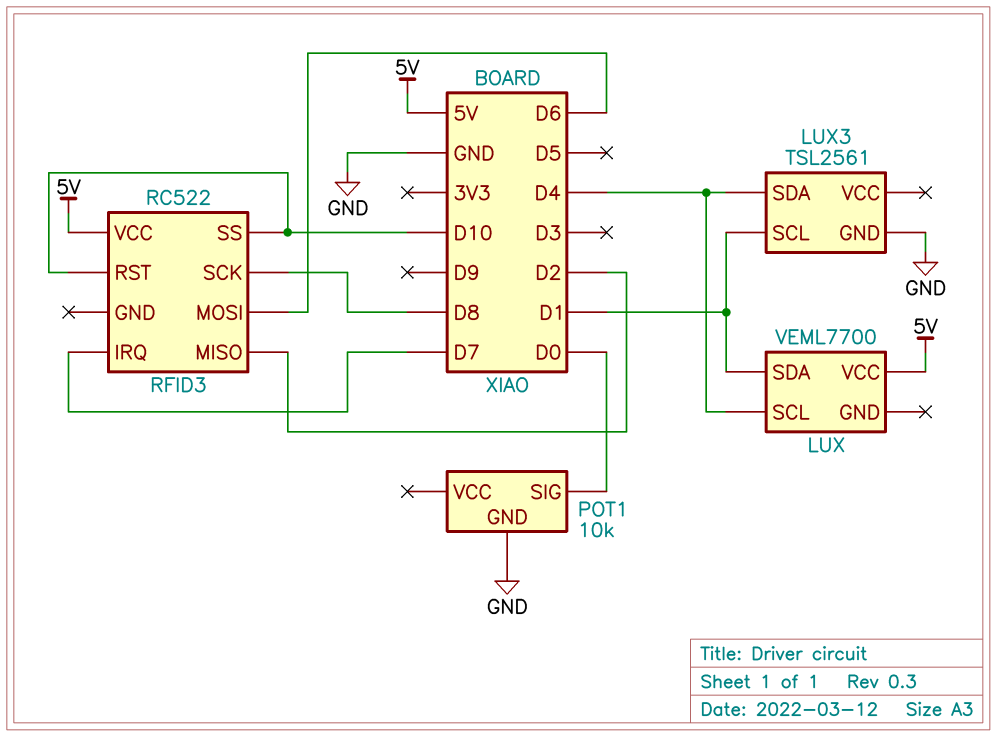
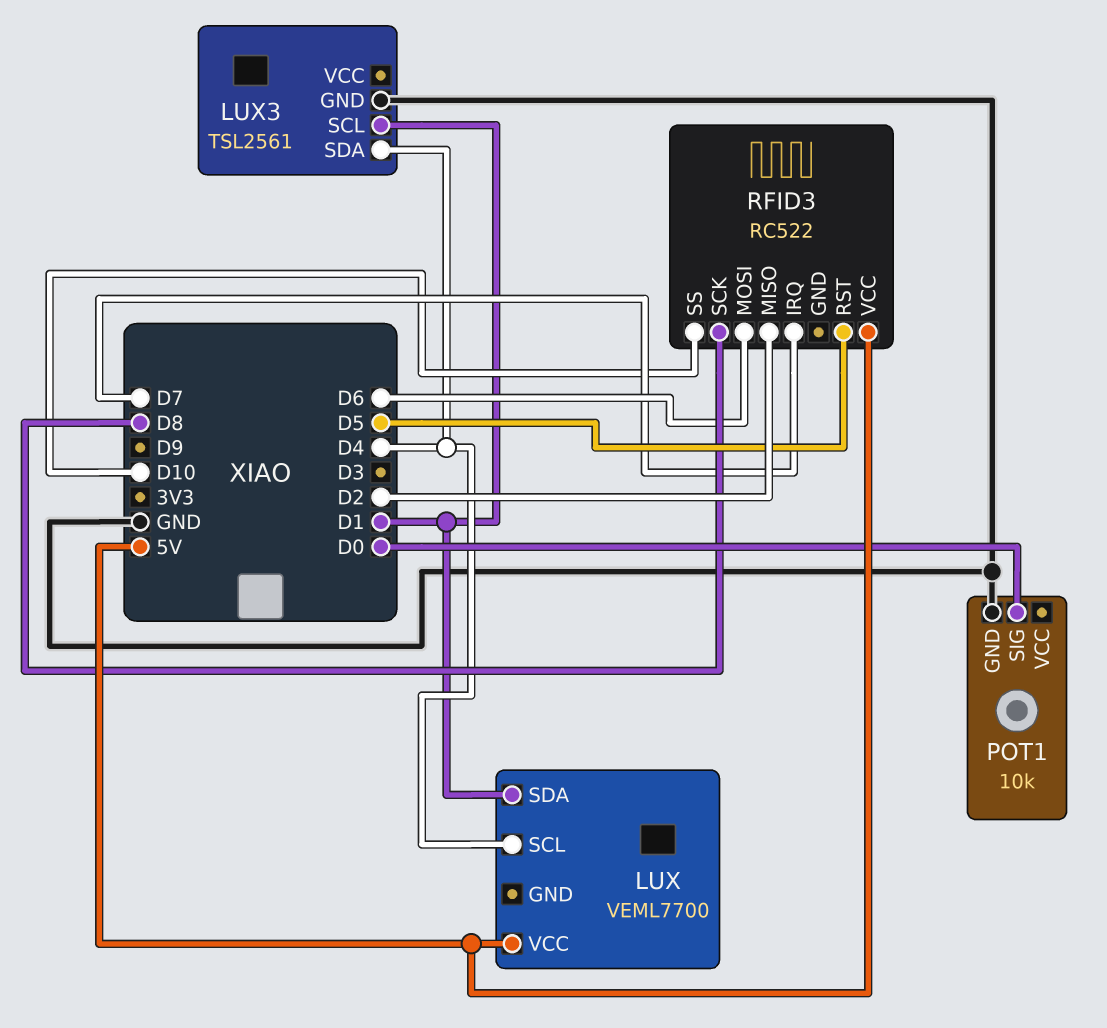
RFID3 pin RST: D10 -> D5

